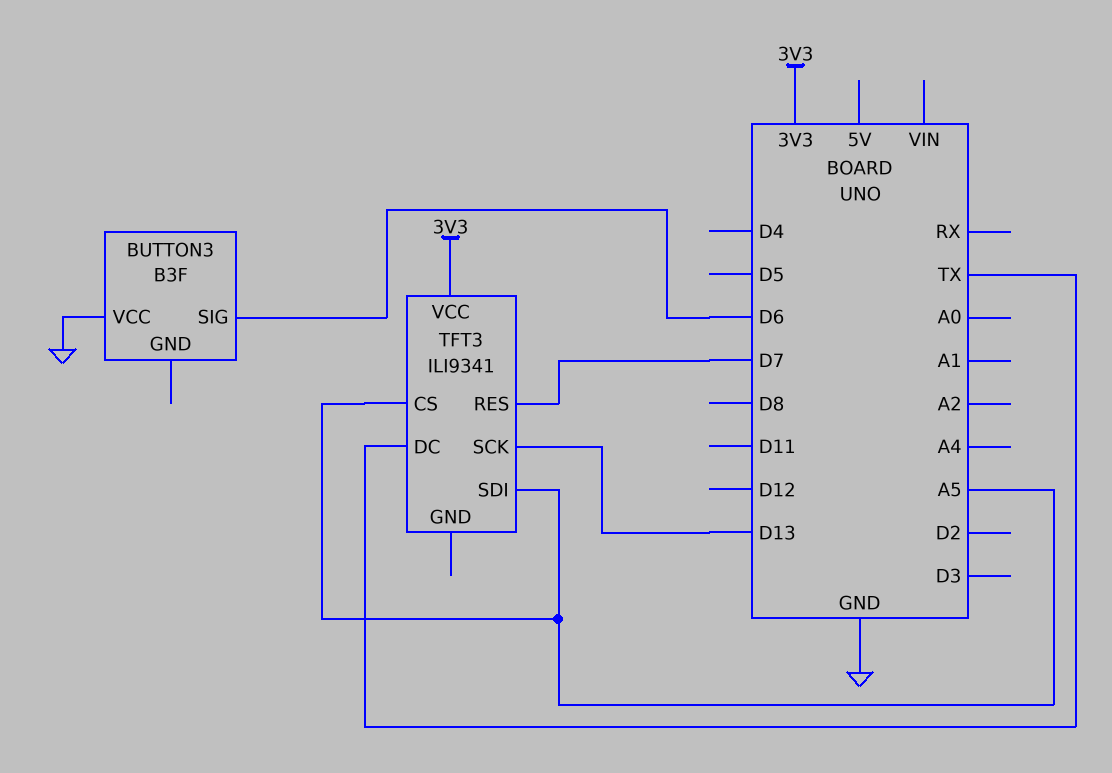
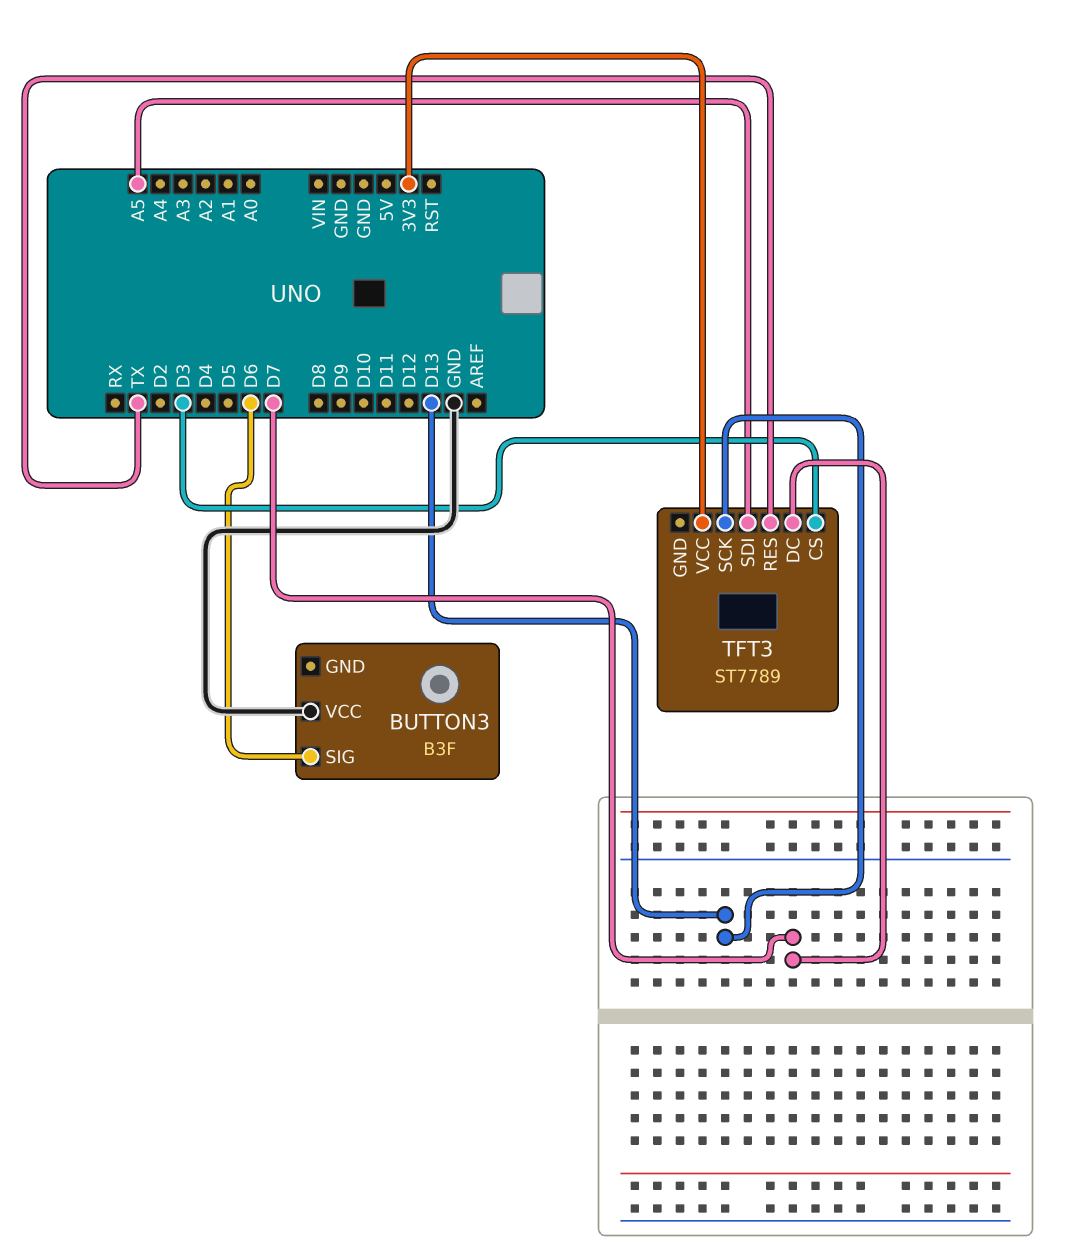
TFT3: ILI9341 -> ST7789
TFT3 pin CS: A5 -> D3
TFT3 pin DC: TX -> D7
TFT3 pin RES: D7 -> TX

